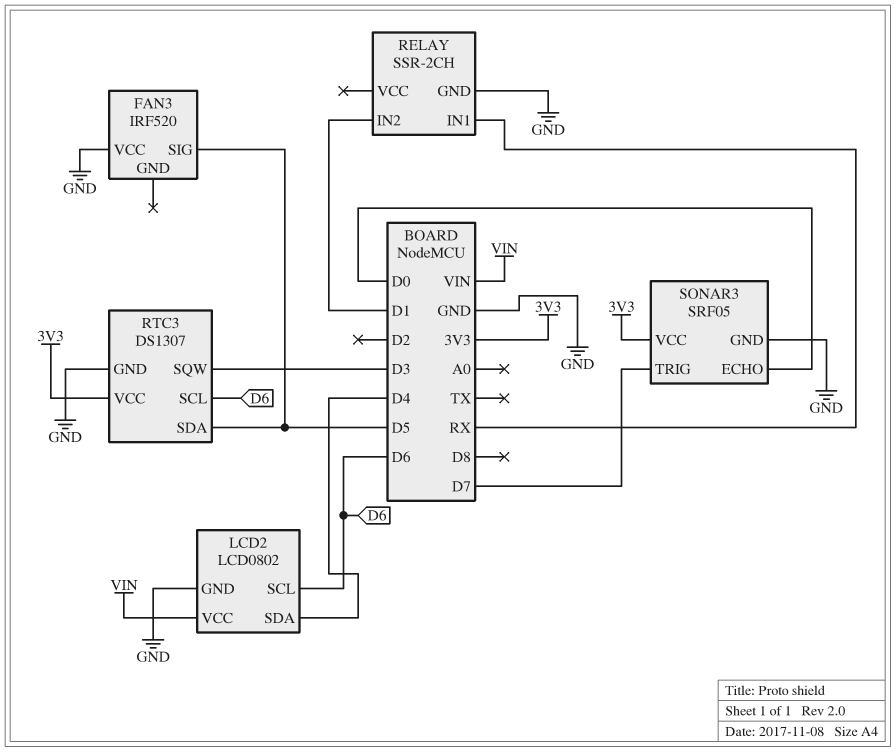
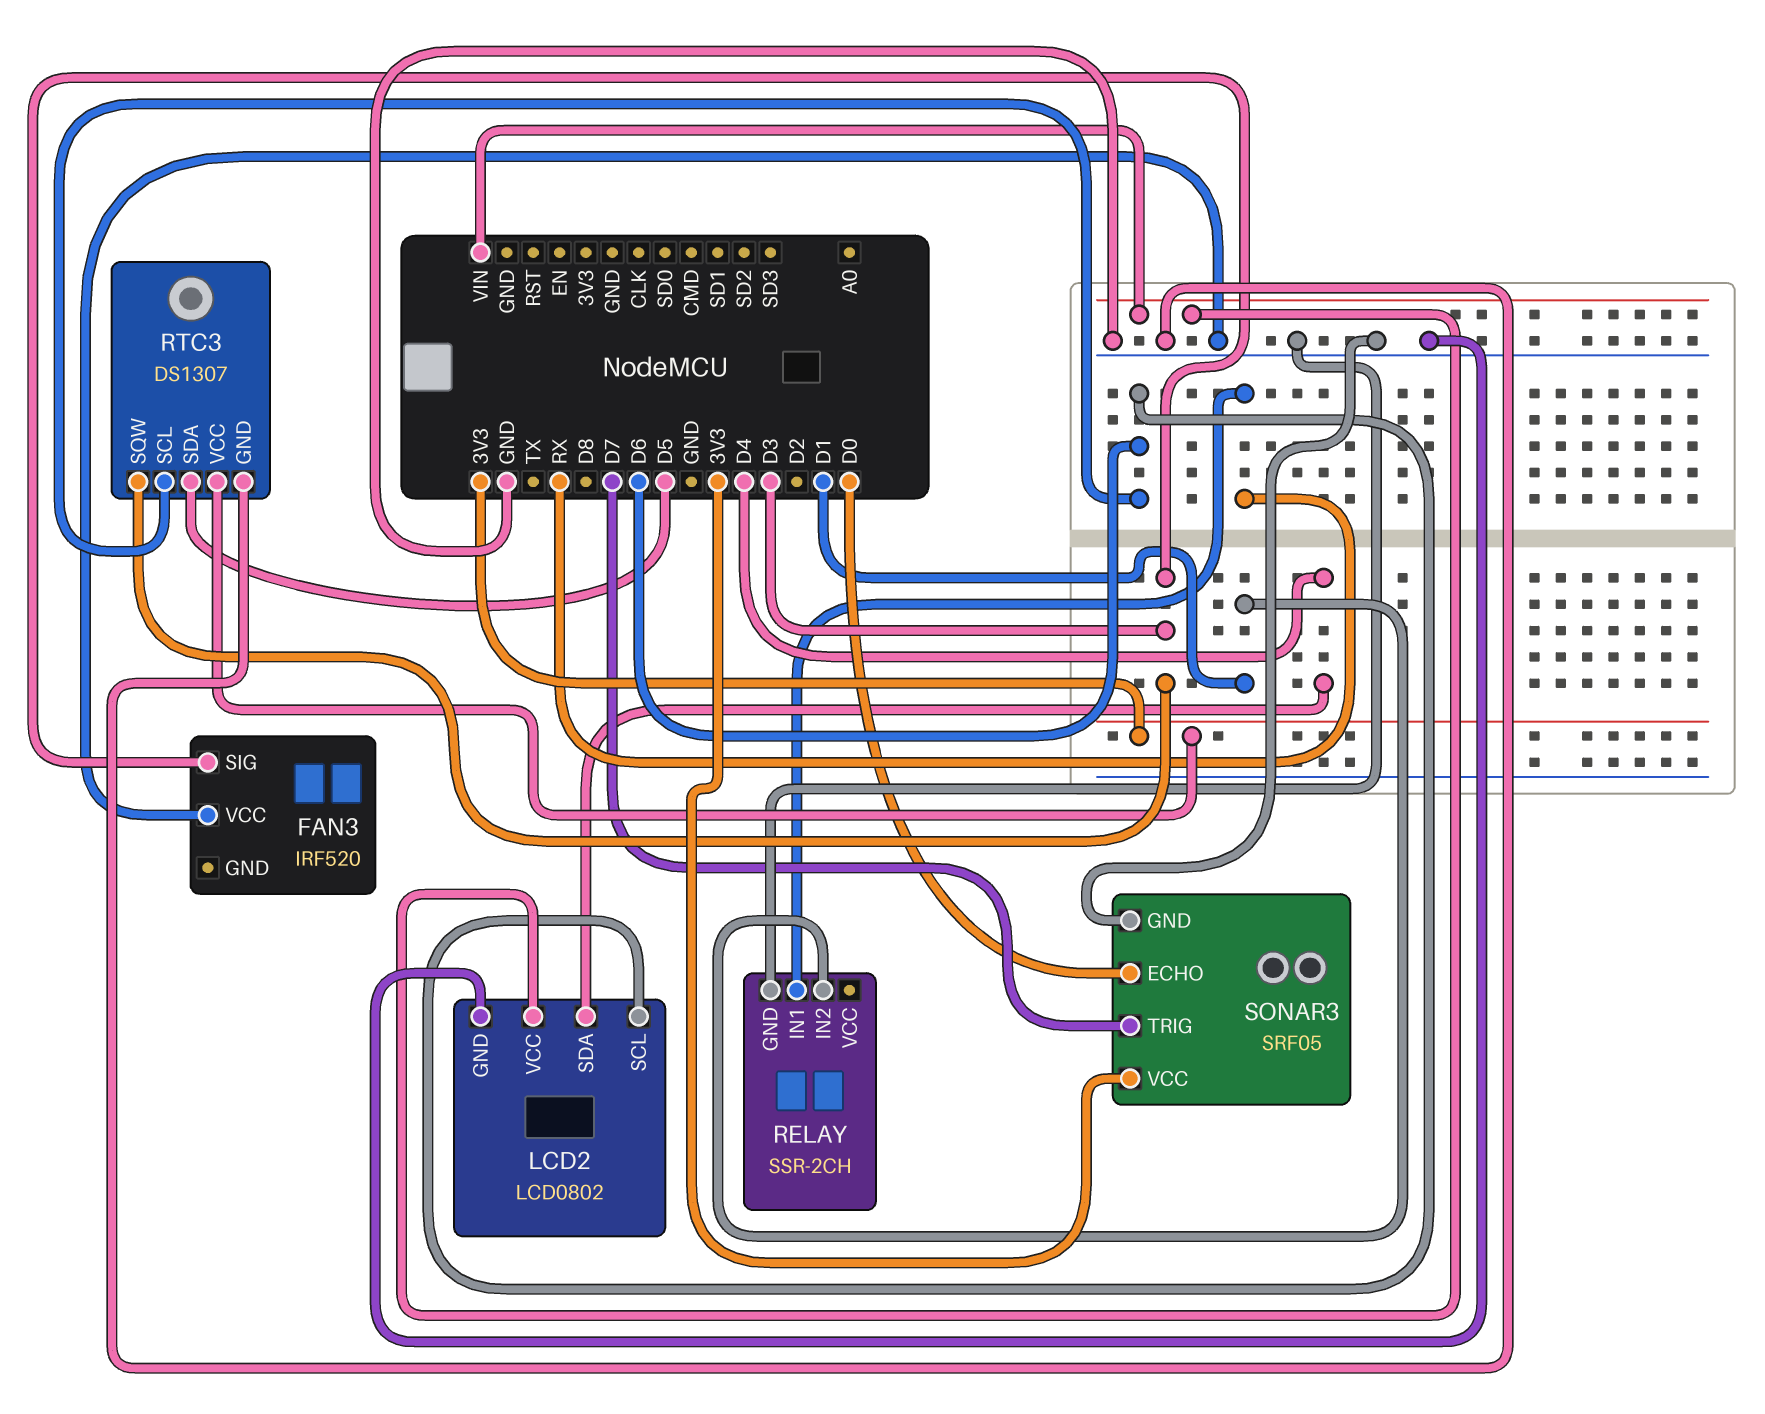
FAN3 pin SIG: D5 -> D3

